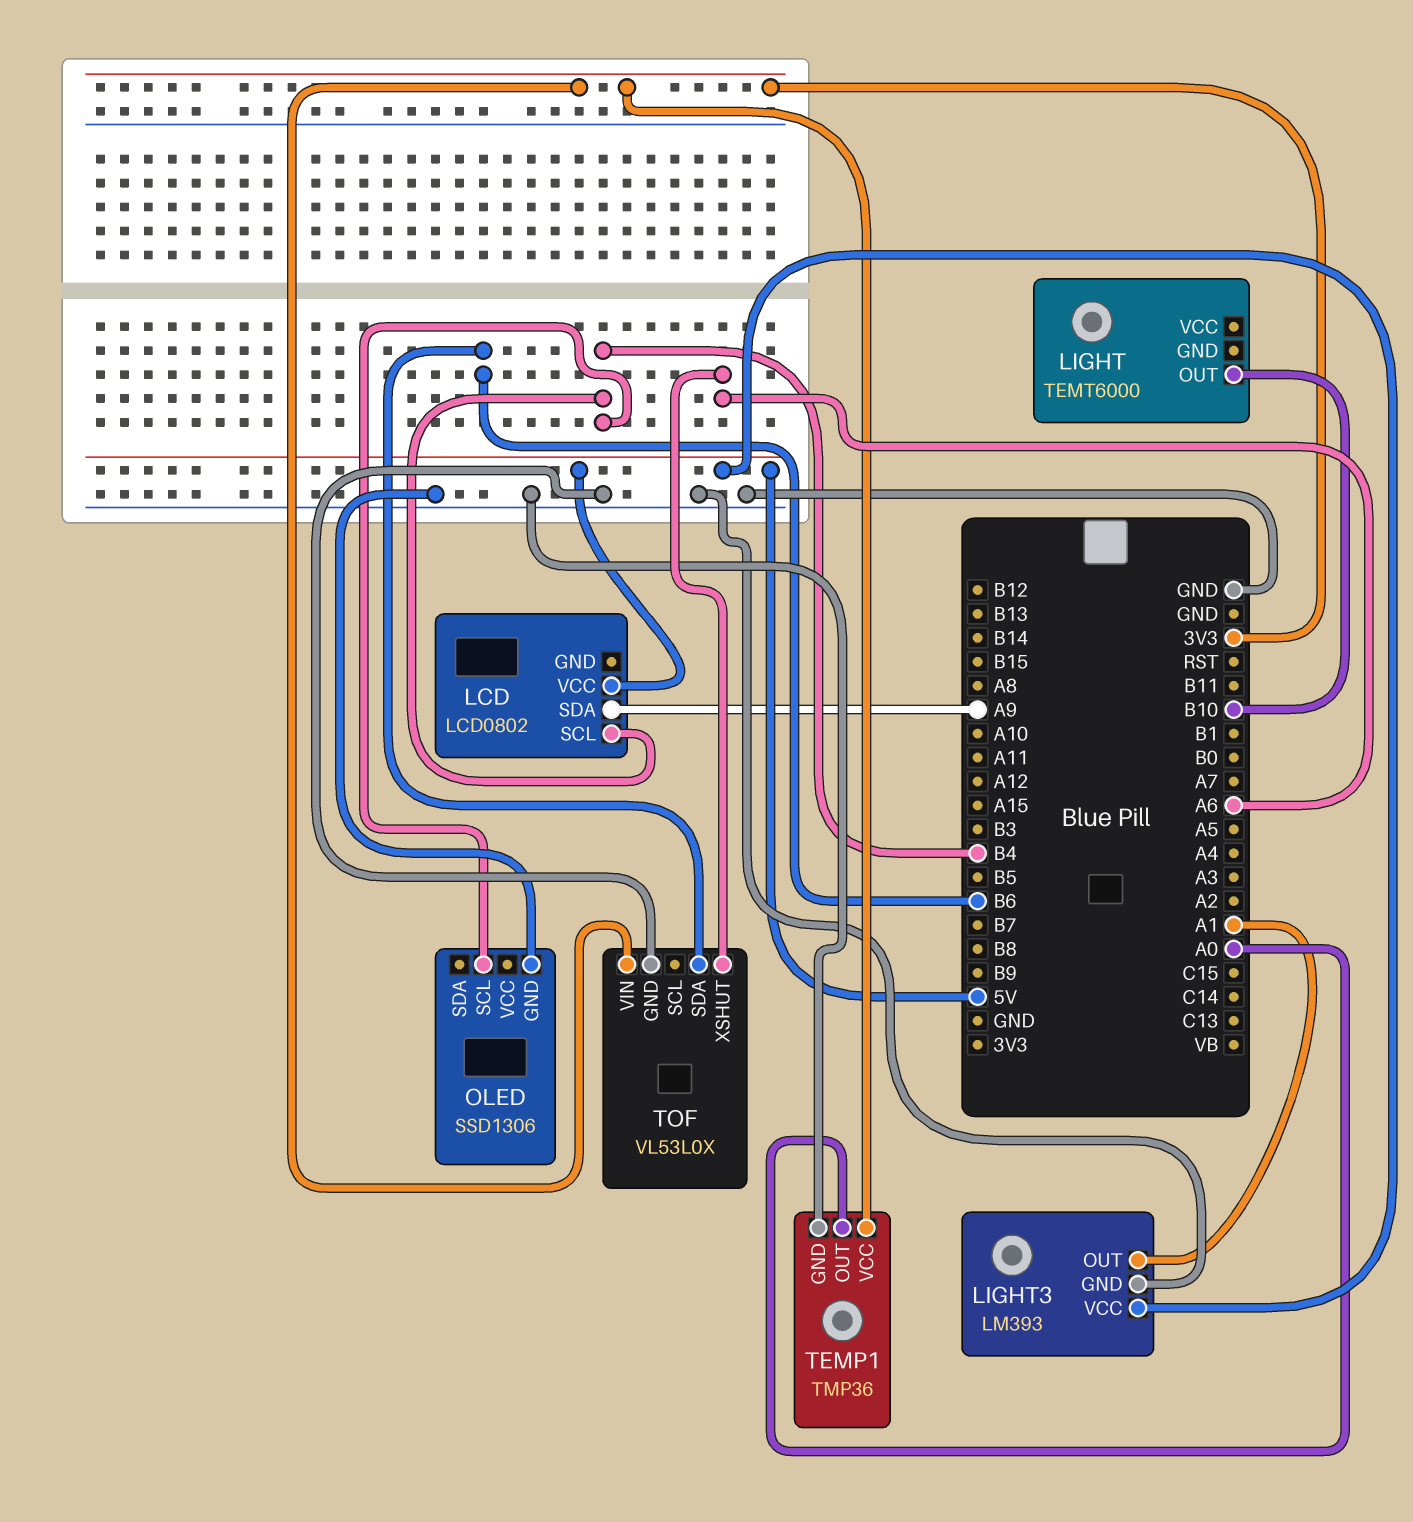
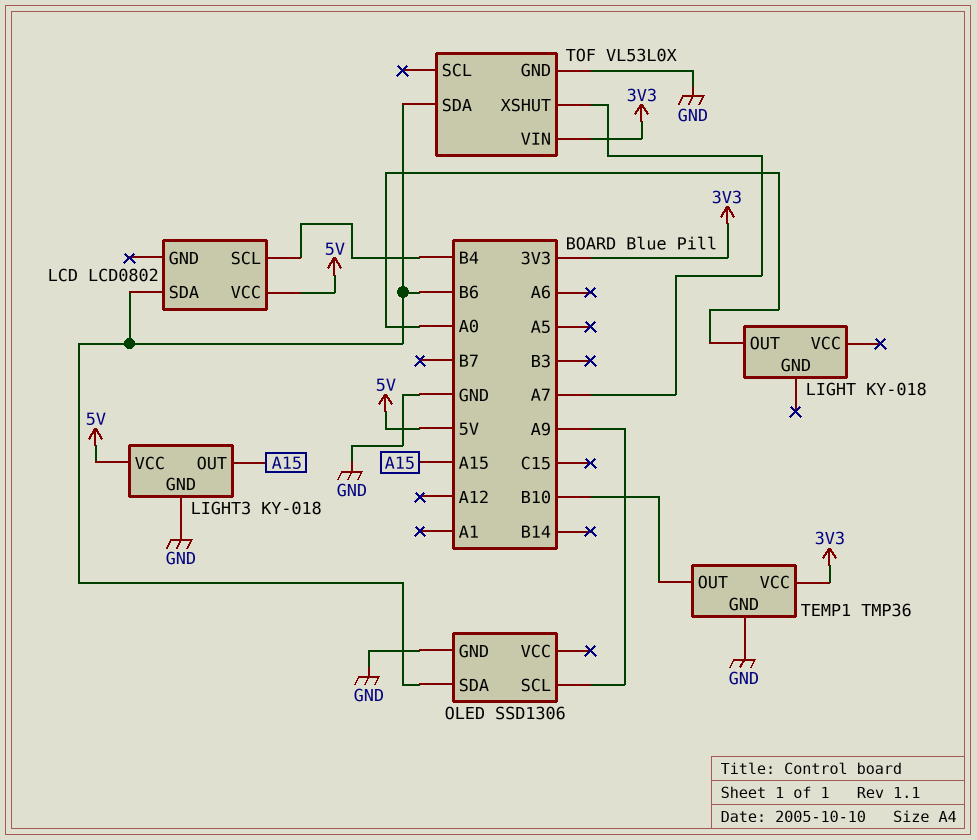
LCD pin SDA: A9 -> B6
LIGHT: TEMT6000 -> KY-018
LIGHT pin OUT: B10 -> A0
LIGHT3: LM393 -> KY-018
LIGHT3 pin OUT: A1 -> A15
OLED pin SCL: B4 -> A9
OLED pin SDA: none -> B6
TEMP1 pin OUT: A0 -> B10
TOF pin XSHUT: A6 -> A7

